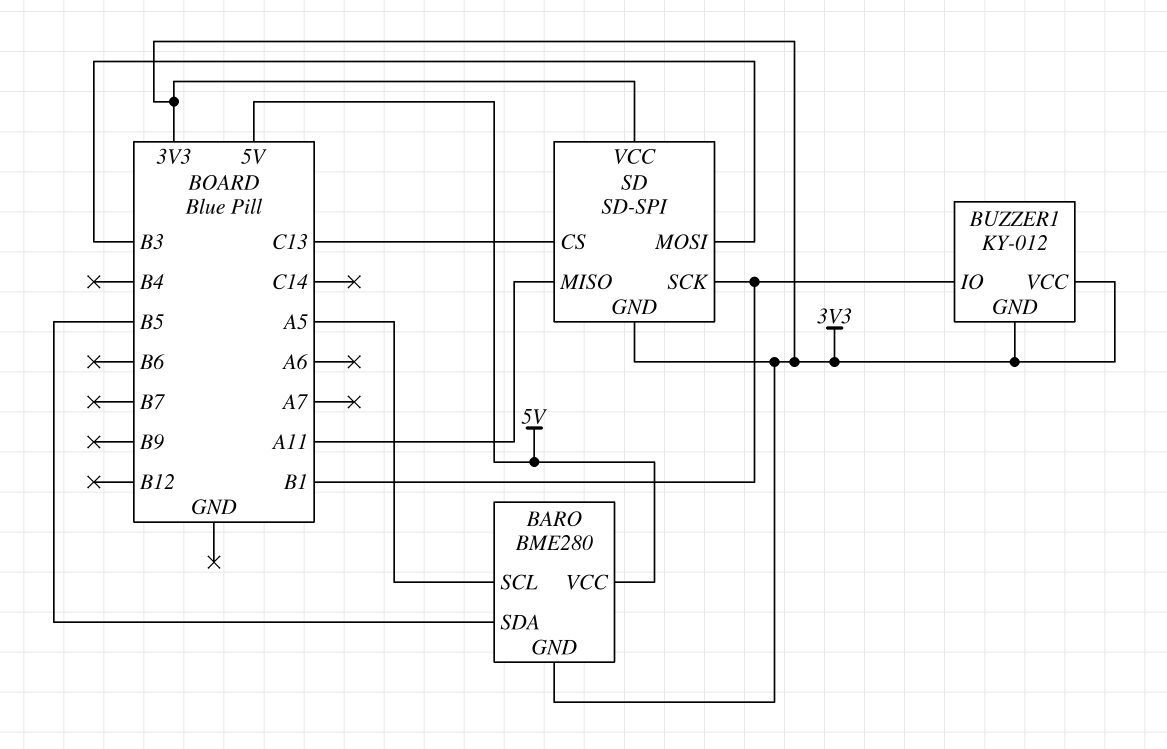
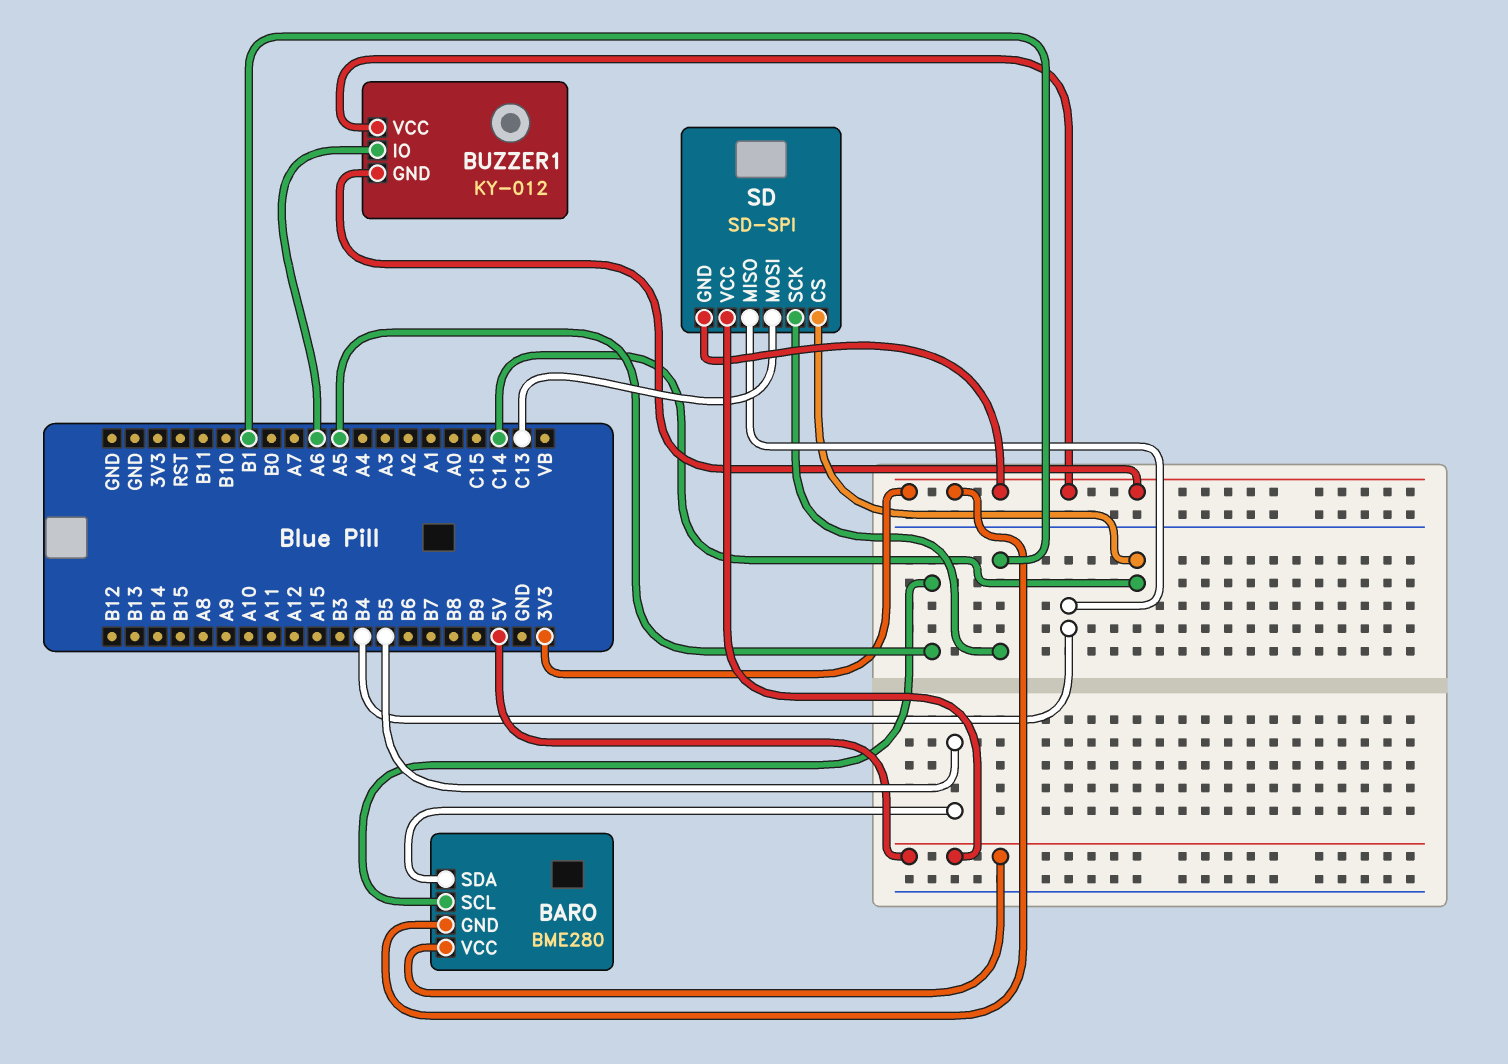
BUZZER1 pin IO: B1 -> A6
SD pin CS: C13 -> C14
SD pin MISO: A11 -> B4
SD pin MOSI: B3 -> C13
SD pin VCC: 3V3 -> 5V

